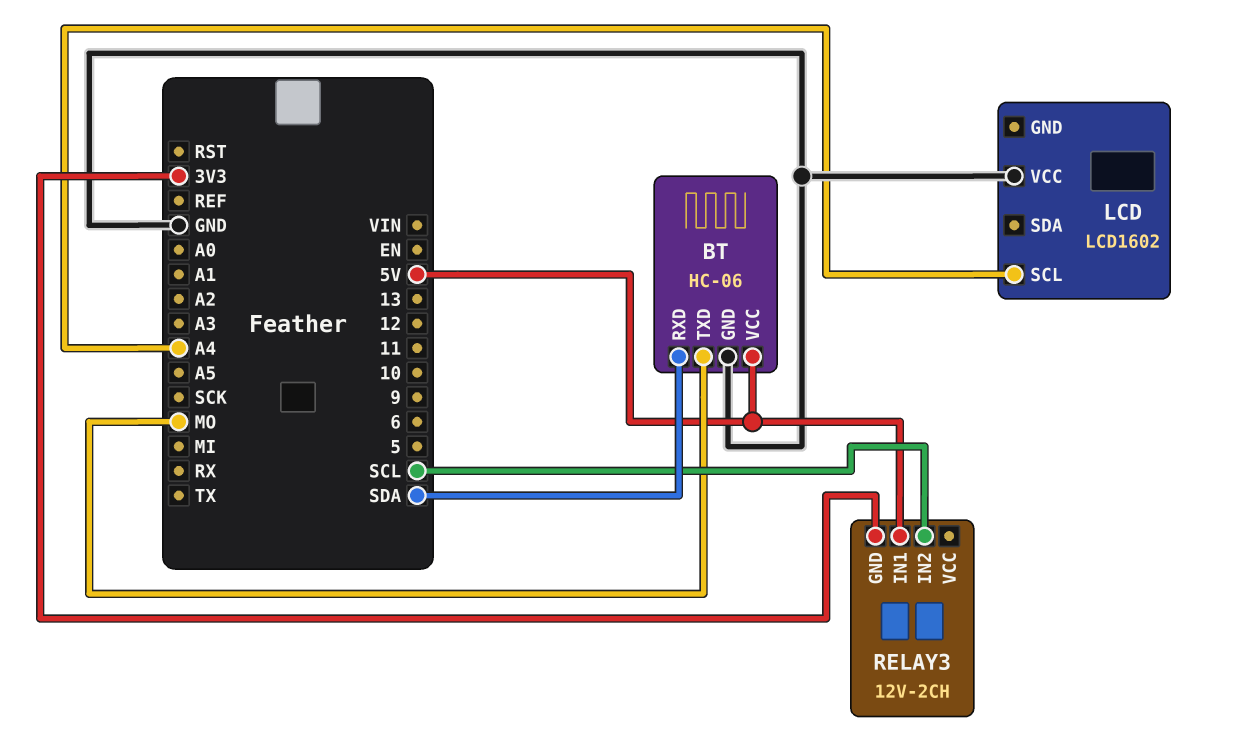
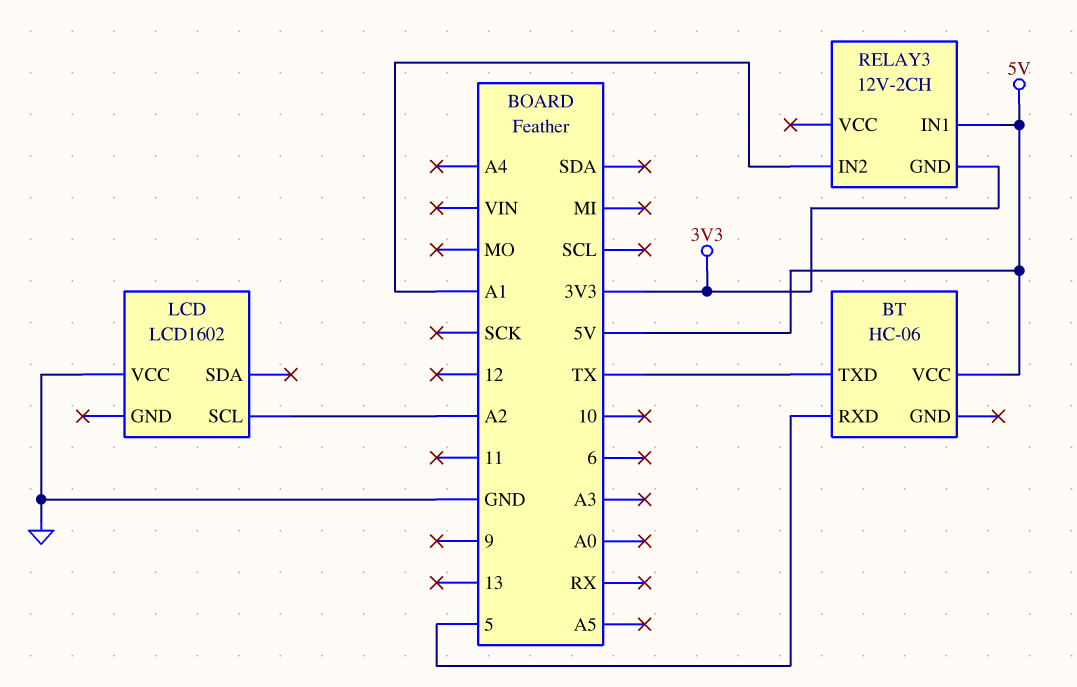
BT pin GND: GND -> none
BT pin RXD: SDA -> 5
BT pin TXD: MO -> TX
LCD pin SCL: A4 -> A2
RELAY3 pin IN2: SCL -> A1

